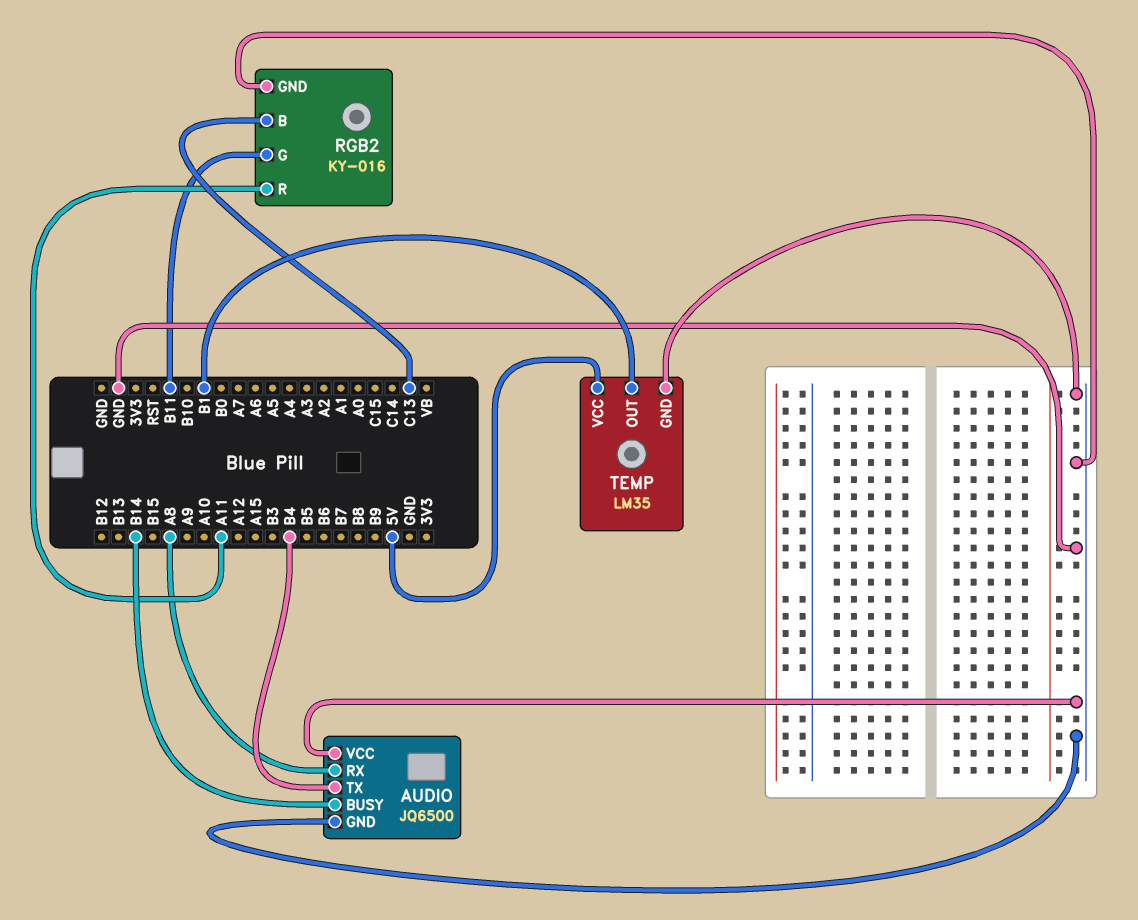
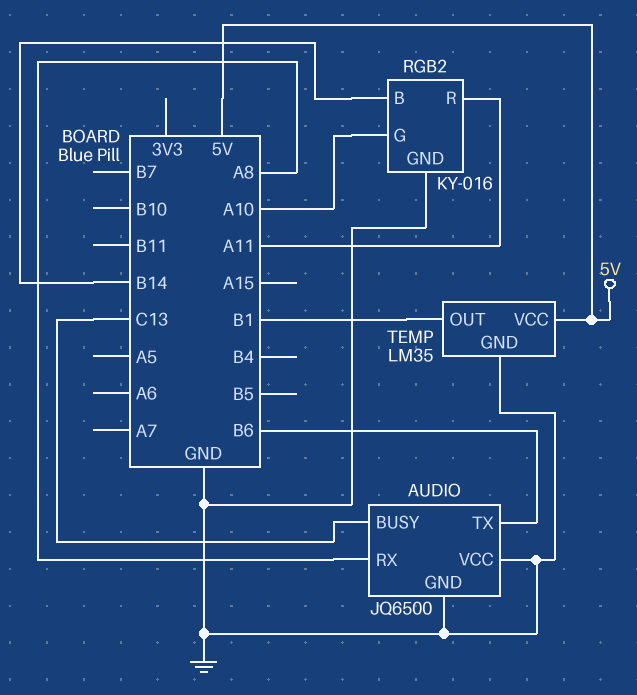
AUDIO pin BUSY: B14 -> C13
AUDIO pin TX: B4 -> B6
RGB2 pin B: C13 -> B14
RGB2 pin G: B11 -> A10

